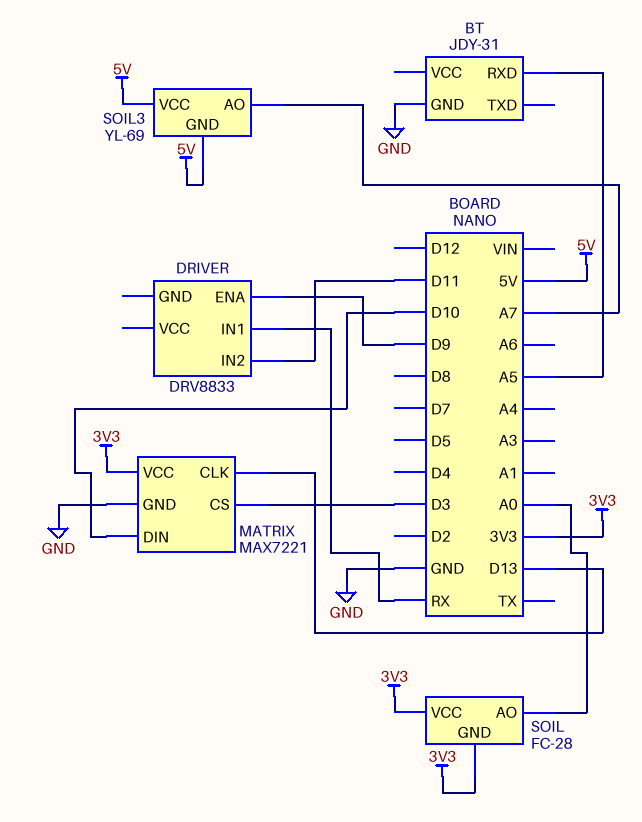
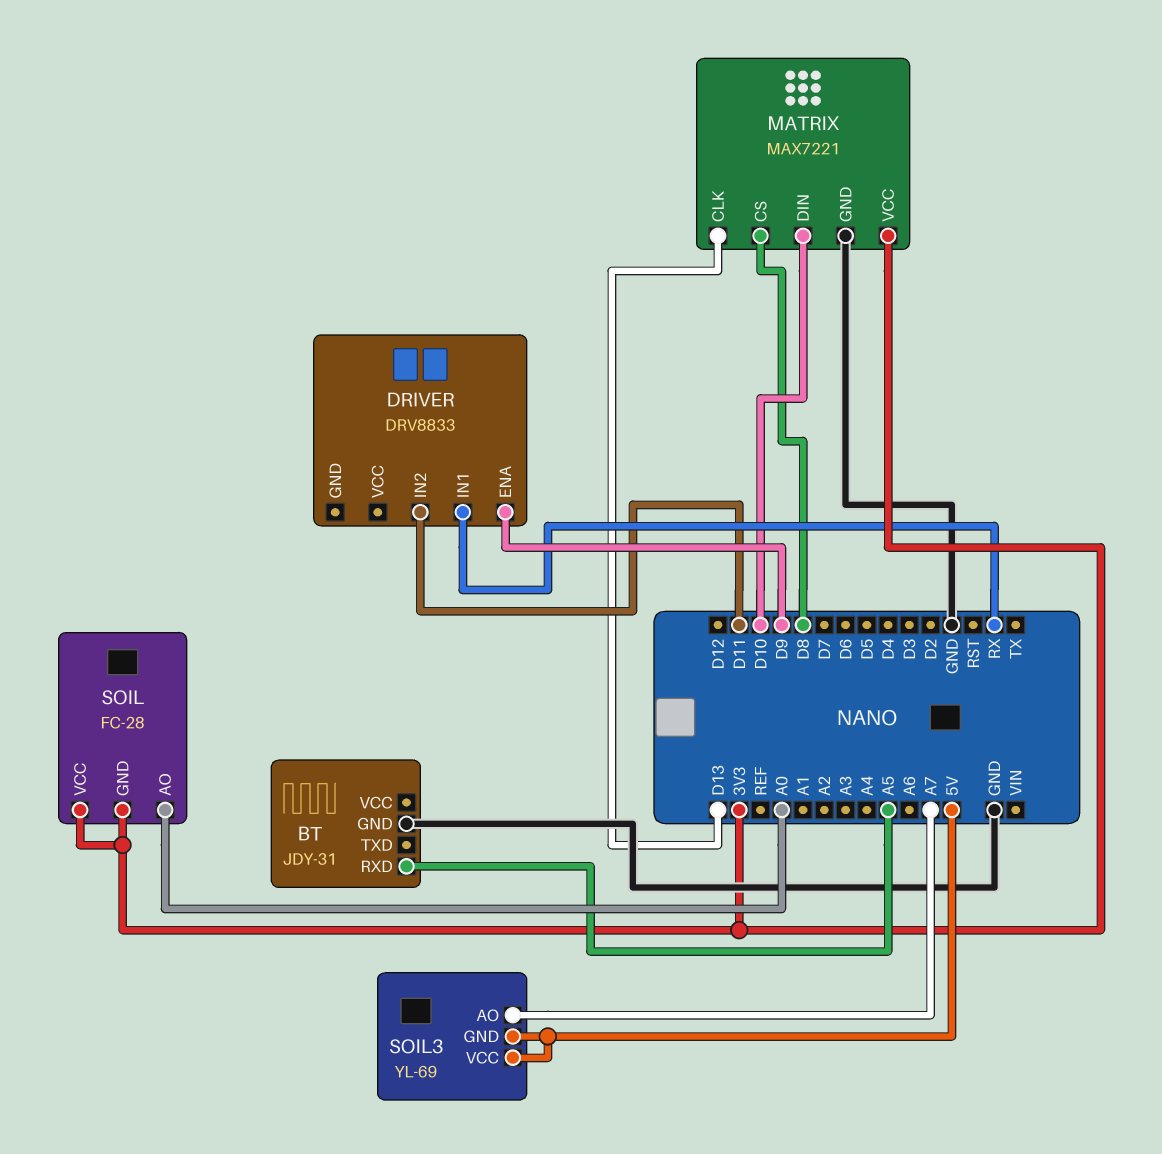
MATRIX pin CS: D3 -> D8

